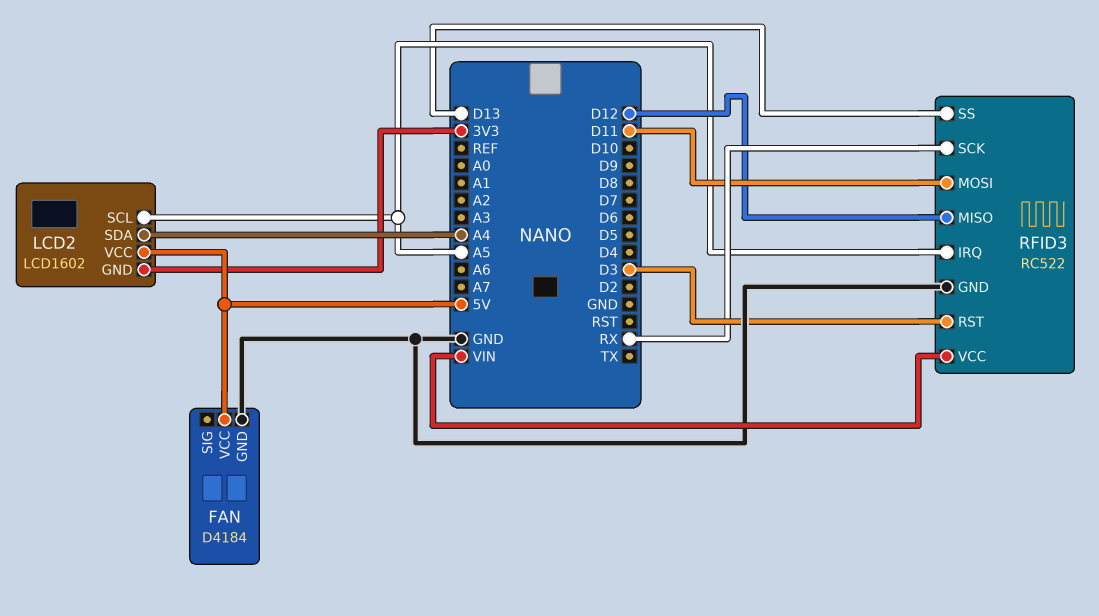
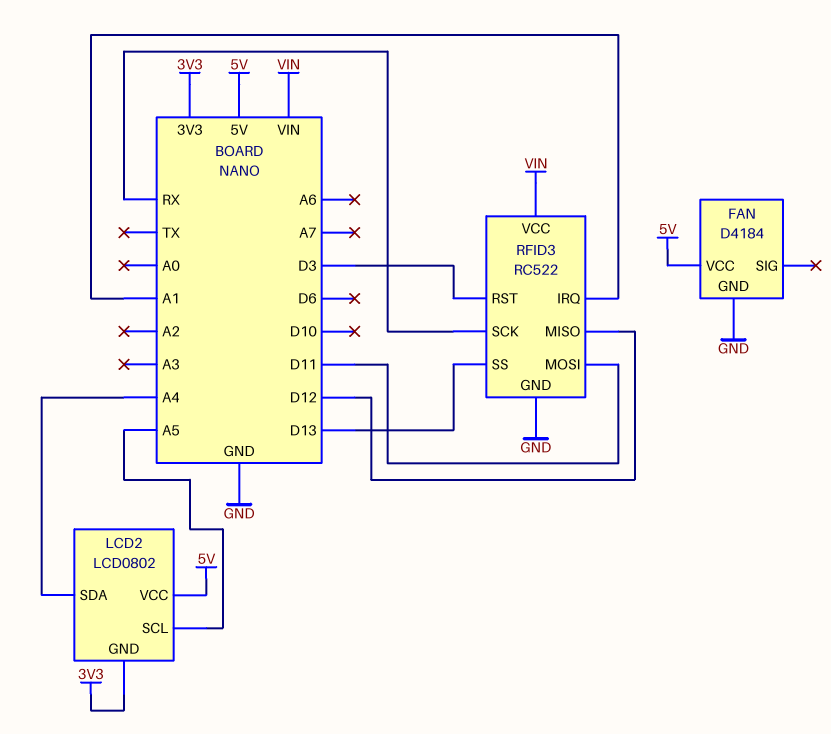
LCD2: LCD1602 -> LCD0802
RFID3 pin IRQ: A5 -> A1

